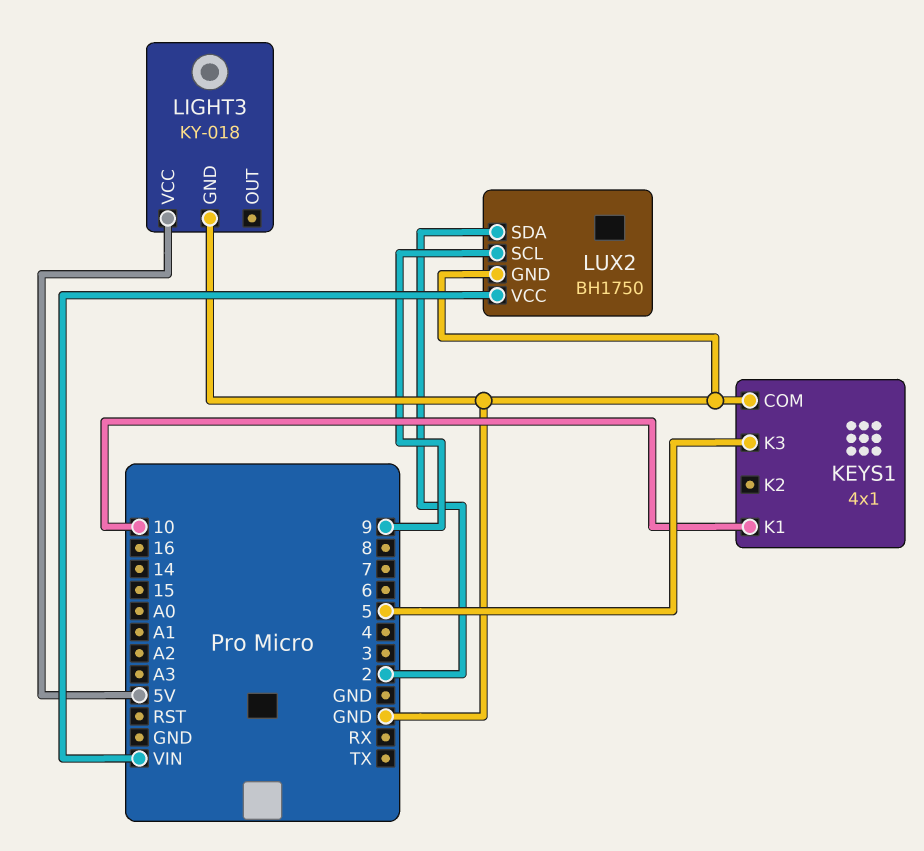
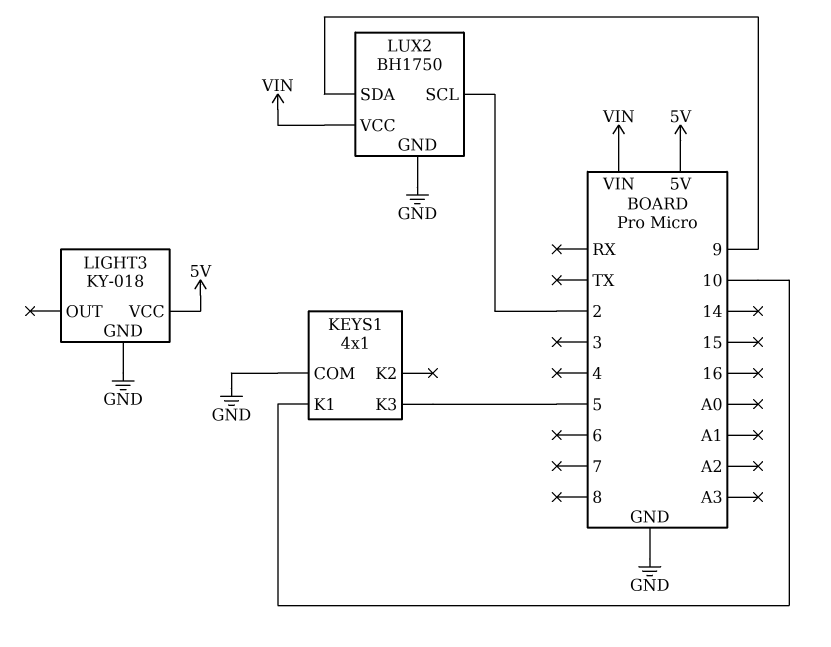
LUX2 pin SCL: 9 -> 2
LUX2 pin SDA: 2 -> 9

